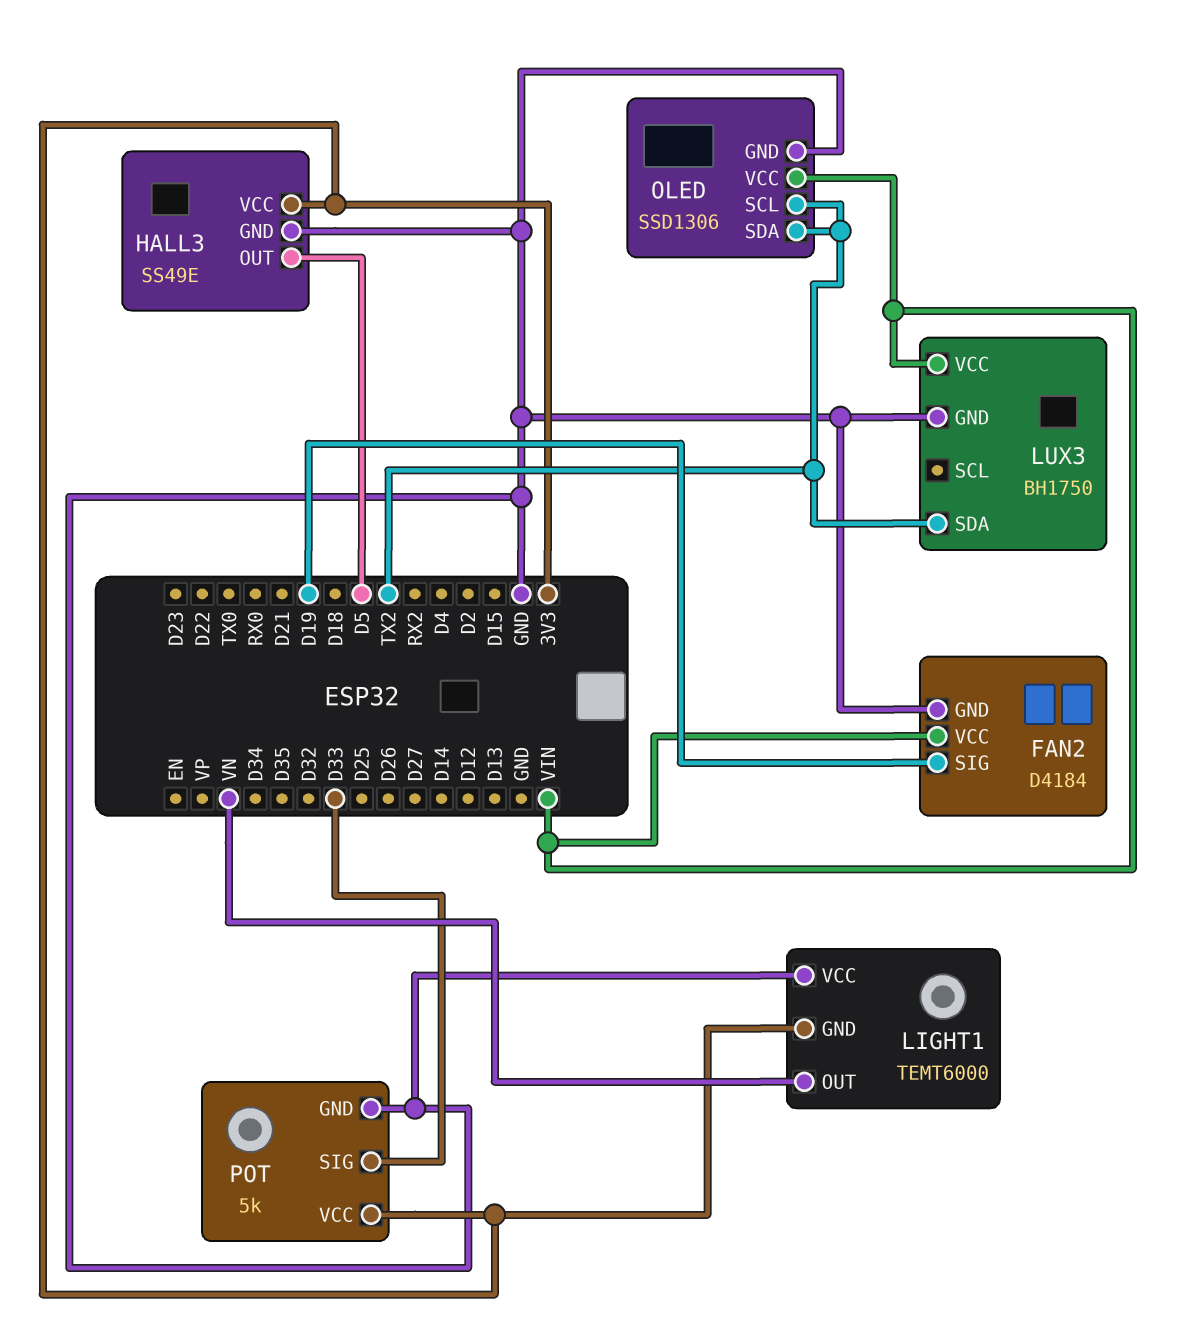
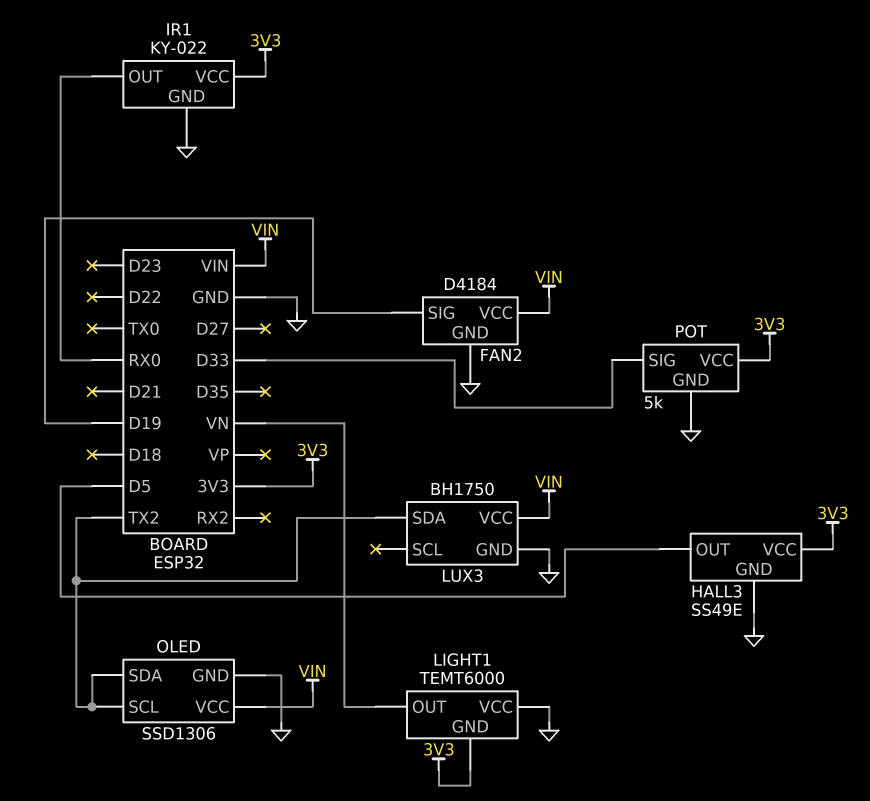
IR1: none -> KY-022
IR1 pin GND: none -> GND
IR1 pin OUT: none -> RX0
IR1 pin VCC: none -> 3V3

